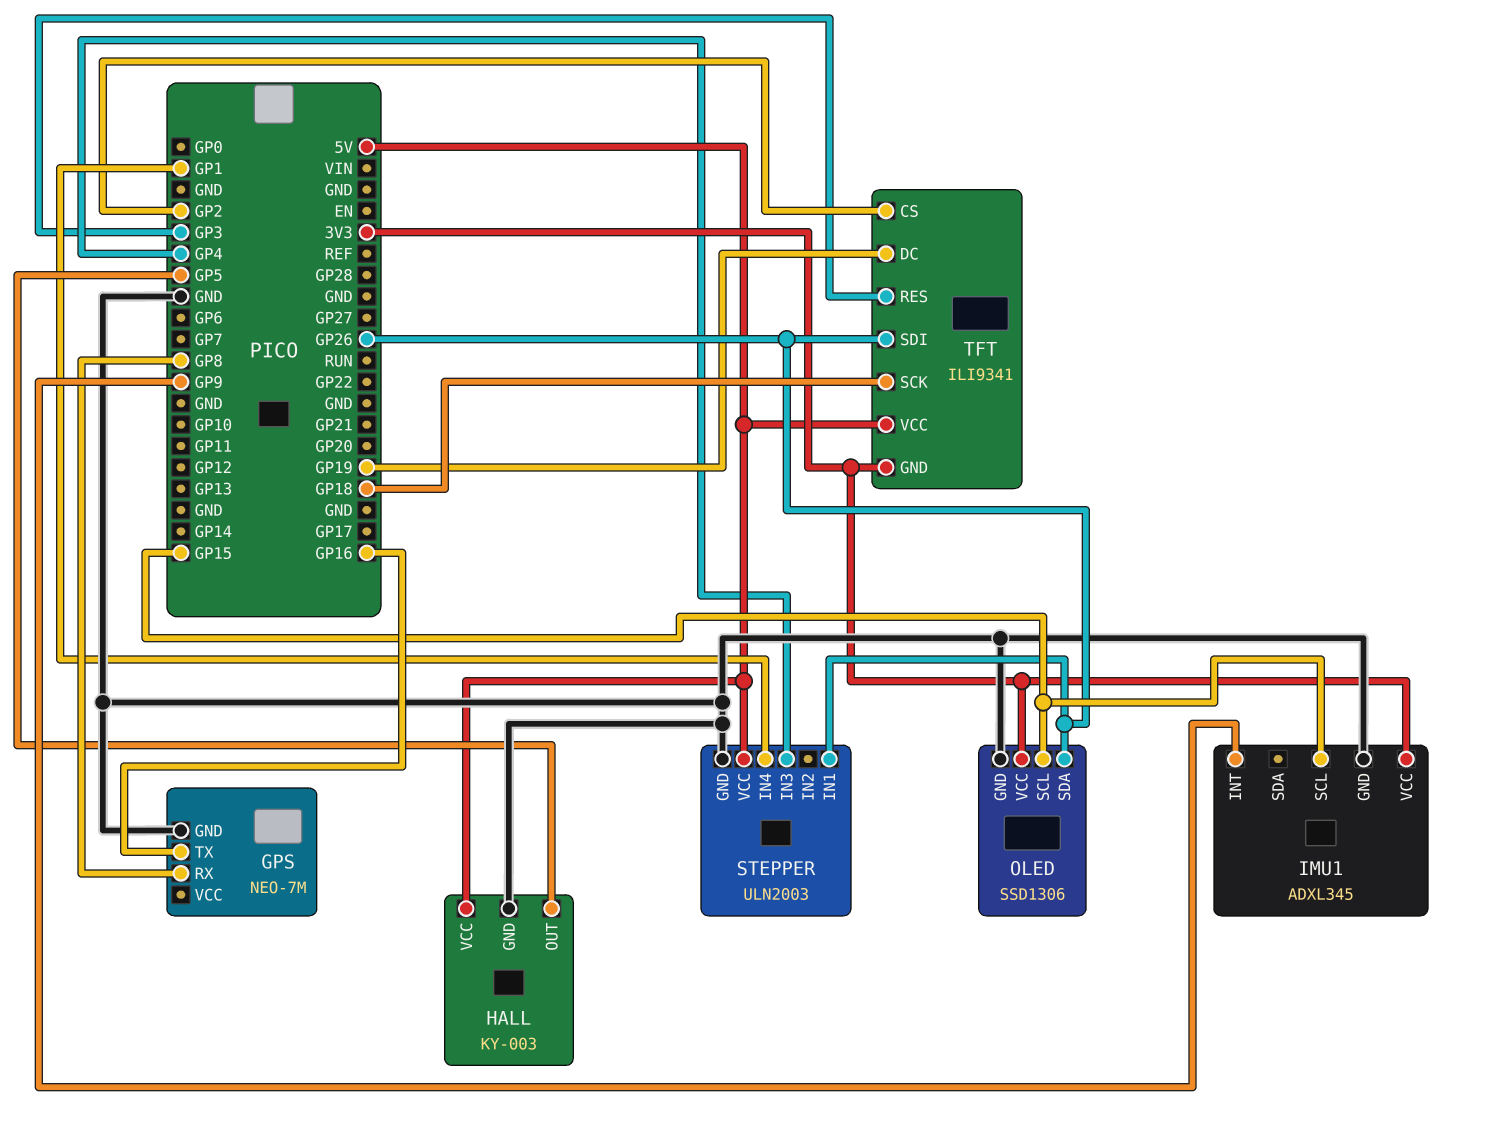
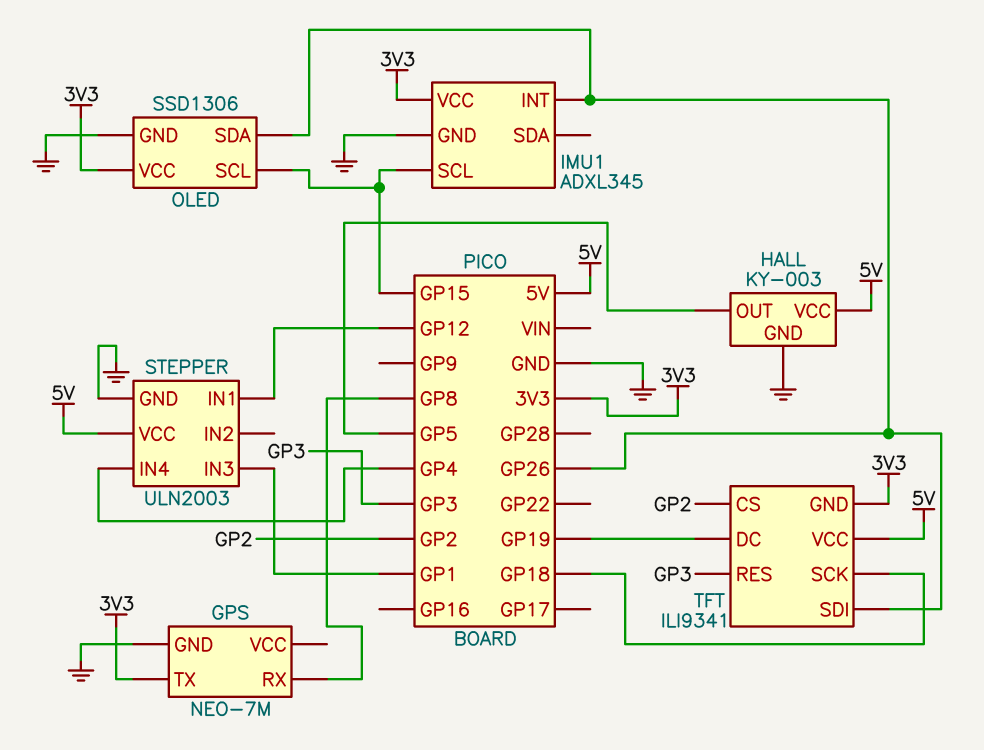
GPS pin TX: GP16 -> 3V3
IMU1 pin INT: GP9 -> GP26
STEPPER pin IN1: GP26 -> GP12
STEPPER pin IN3: GP4 -> GP1
STEPPER pin IN4: GP1 -> GP4

